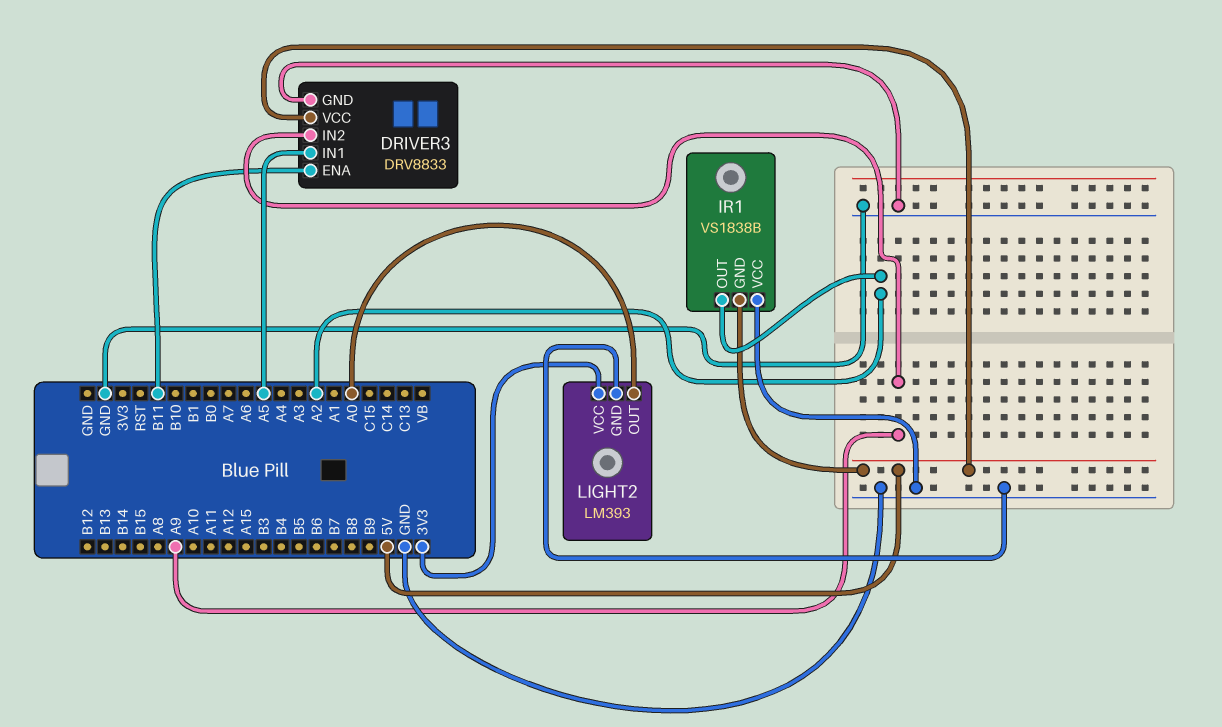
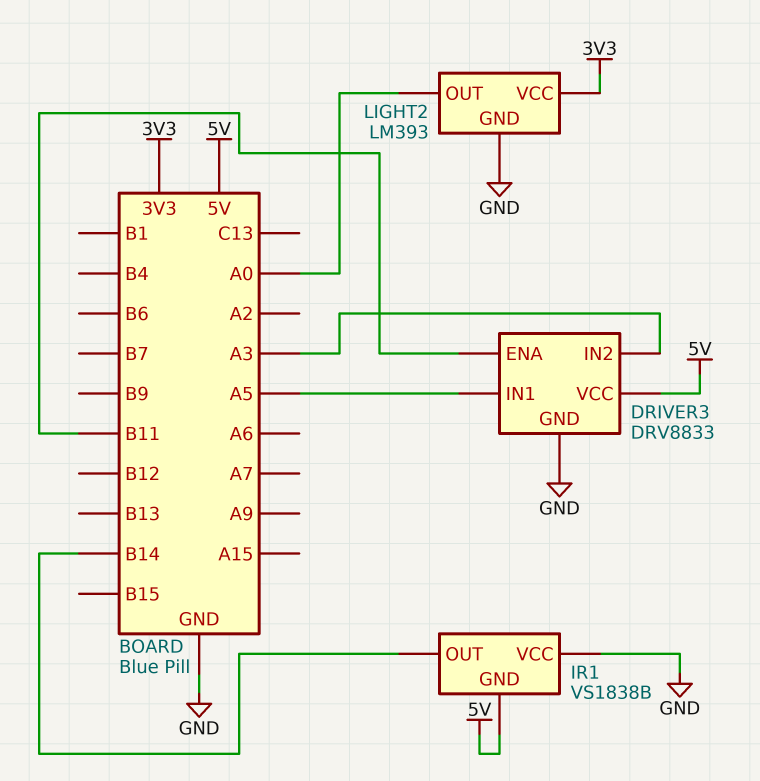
DRIVER3 pin IN2: A9 -> A3
IR1 pin OUT: A2 -> B14

